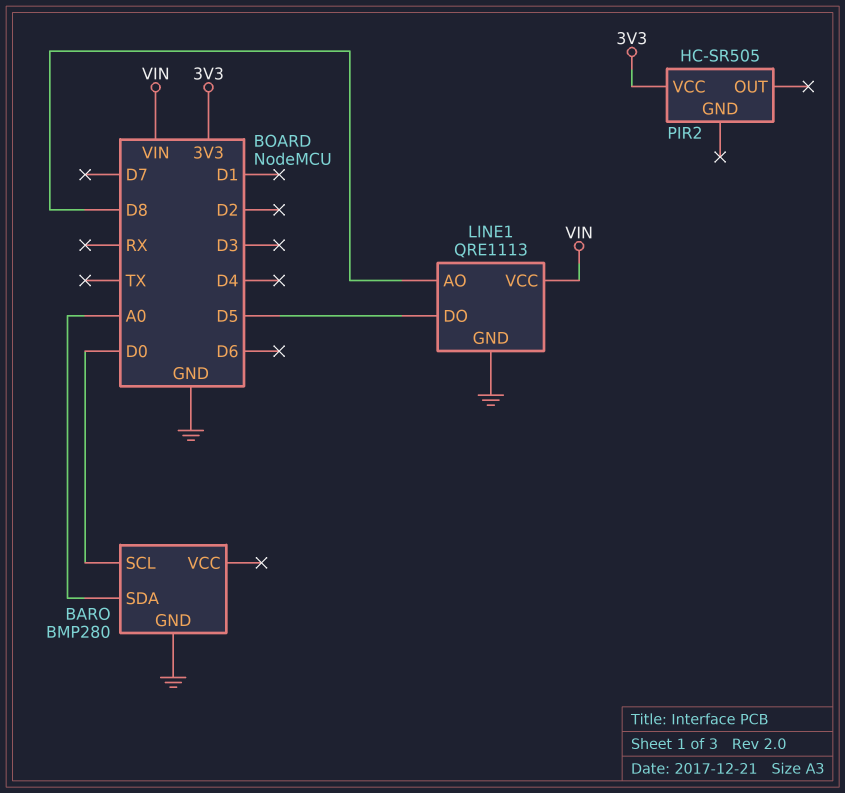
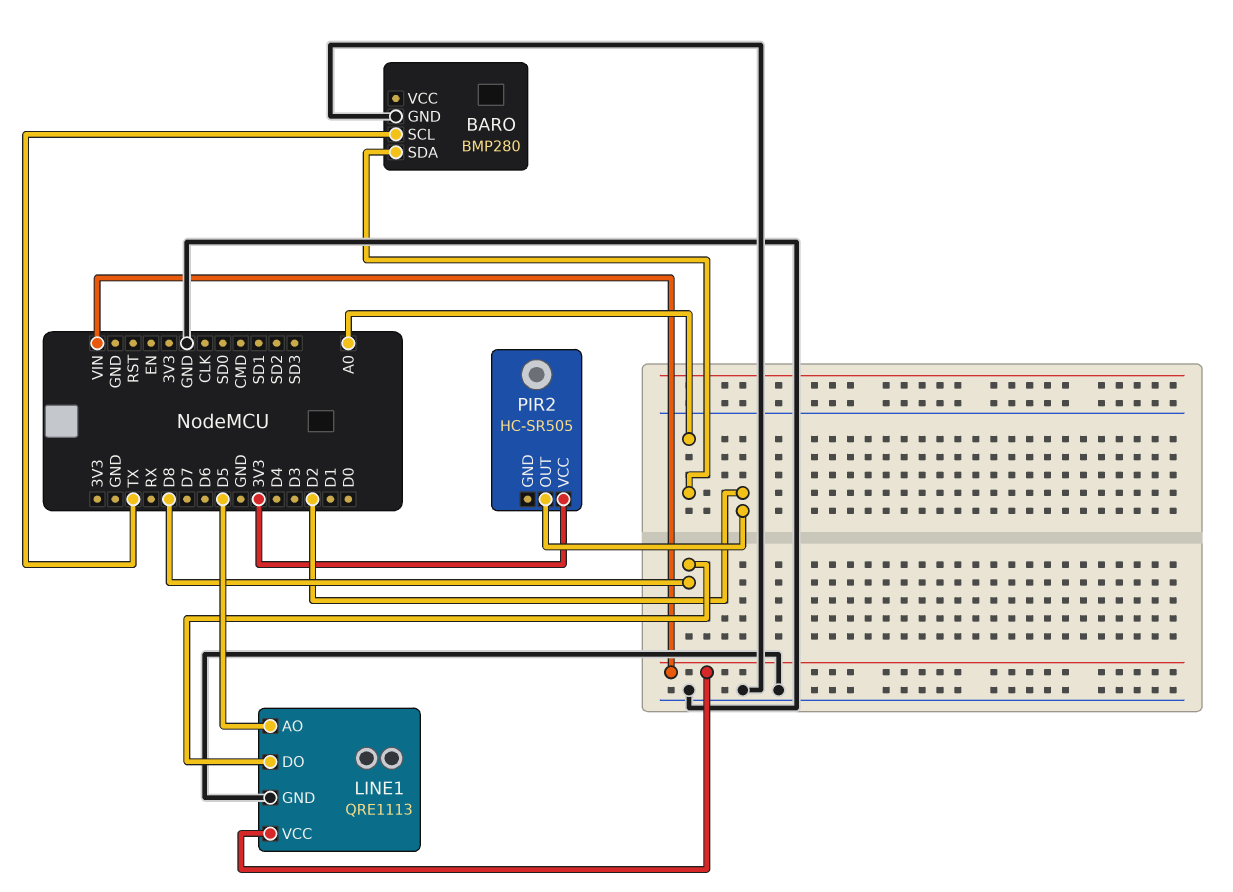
BARO pin SCL: D0 -> TX
LINE1 pin AO: D8 -> D5
LINE1 pin DO: D5 -> D8
PIR2 pin OUT: none -> D2

